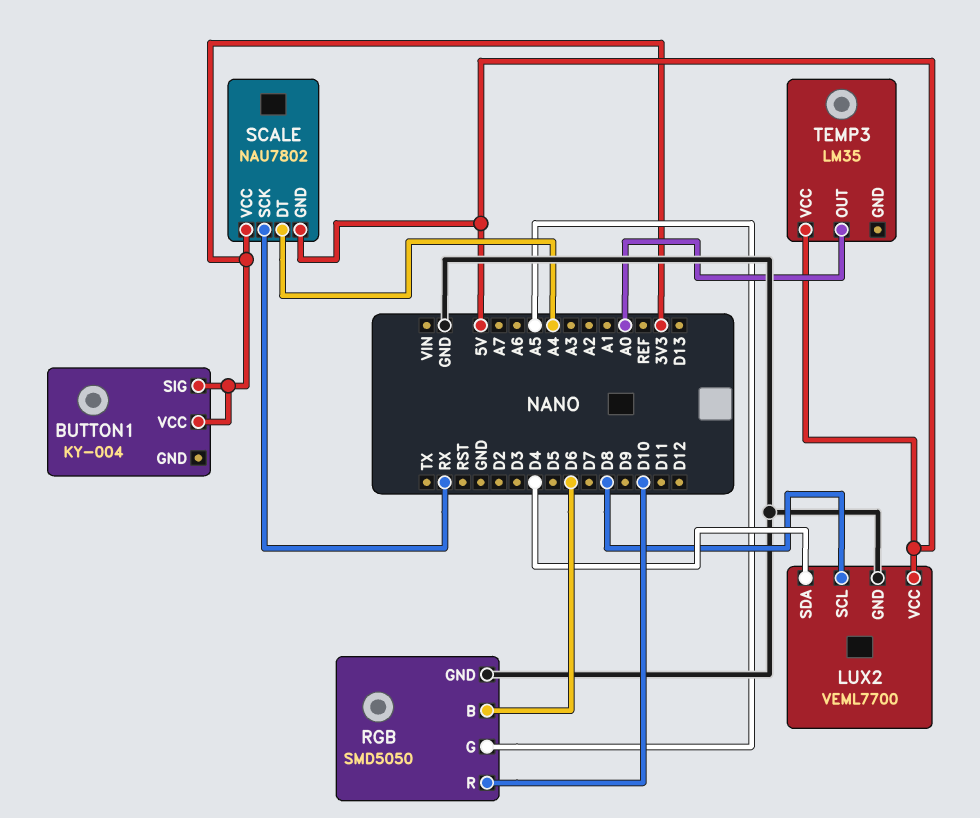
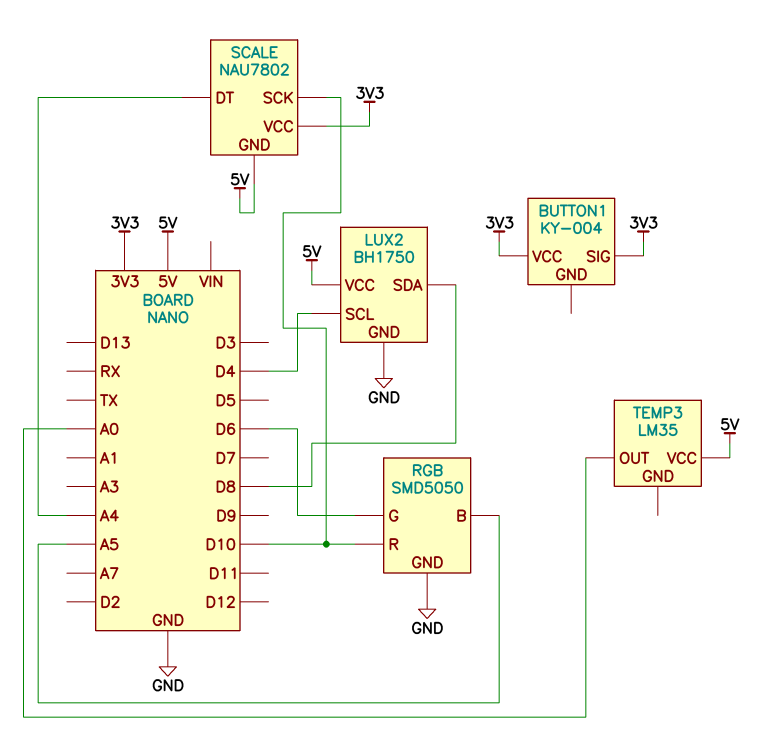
LUX2: VEML7700 -> BH1750
LUX2 pin SCL: D8 -> D4
LUX2 pin SDA: D4 -> D8
RGB pin B: D6 -> A5
RGB pin G: A5 -> D6
SCALE pin SCK: RX -> D10

